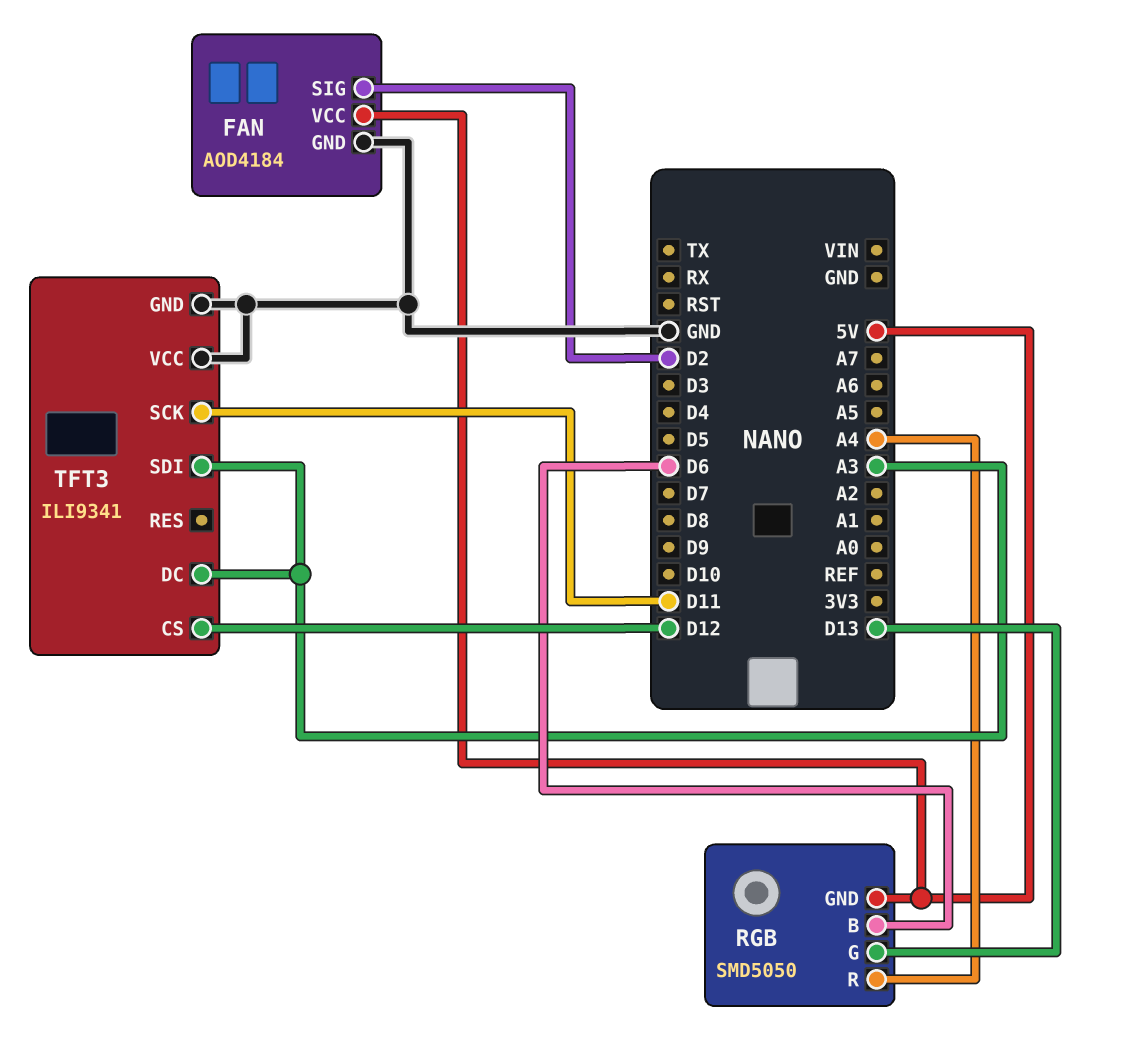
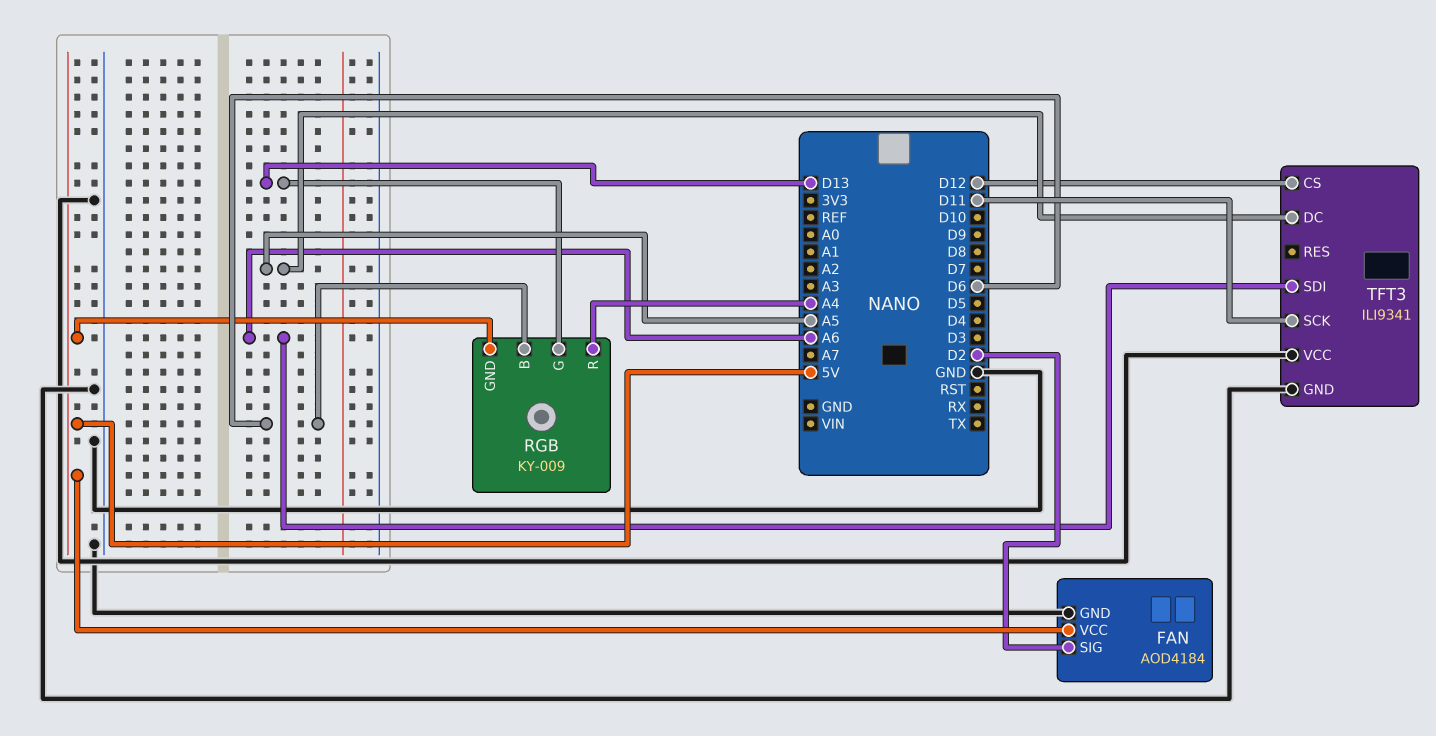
RGB: SMD5050 -> KY-009
TFT3 pin DC: A3 -> A5
TFT3 pin SDI: A3 -> A6

